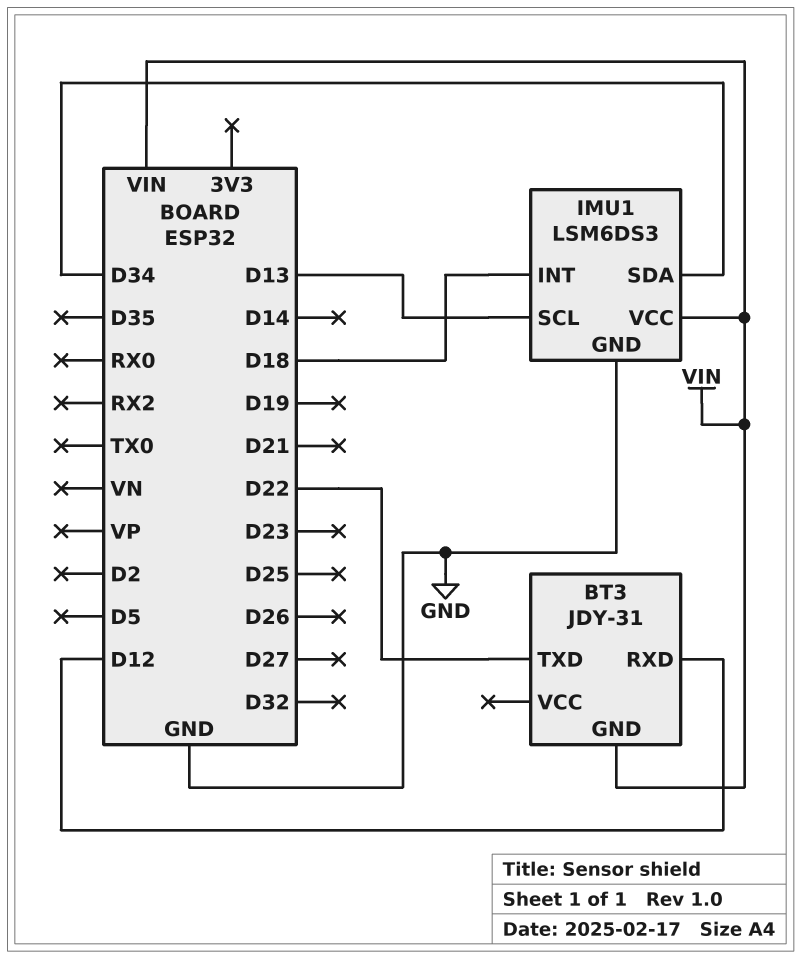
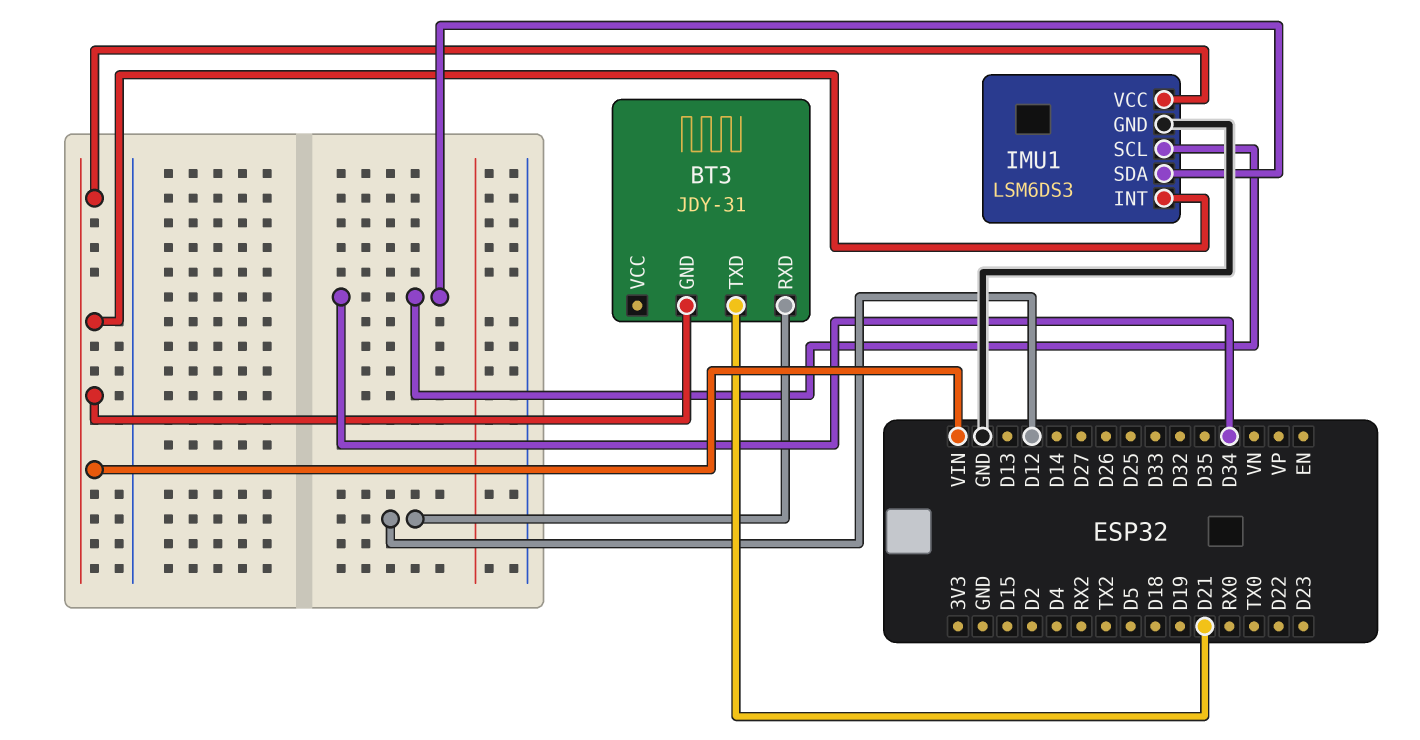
BT3 pin TXD: D22 -> D21
IMU1 pin INT: D18 -> VIN
IMU1 pin SCL: D13 -> D34

